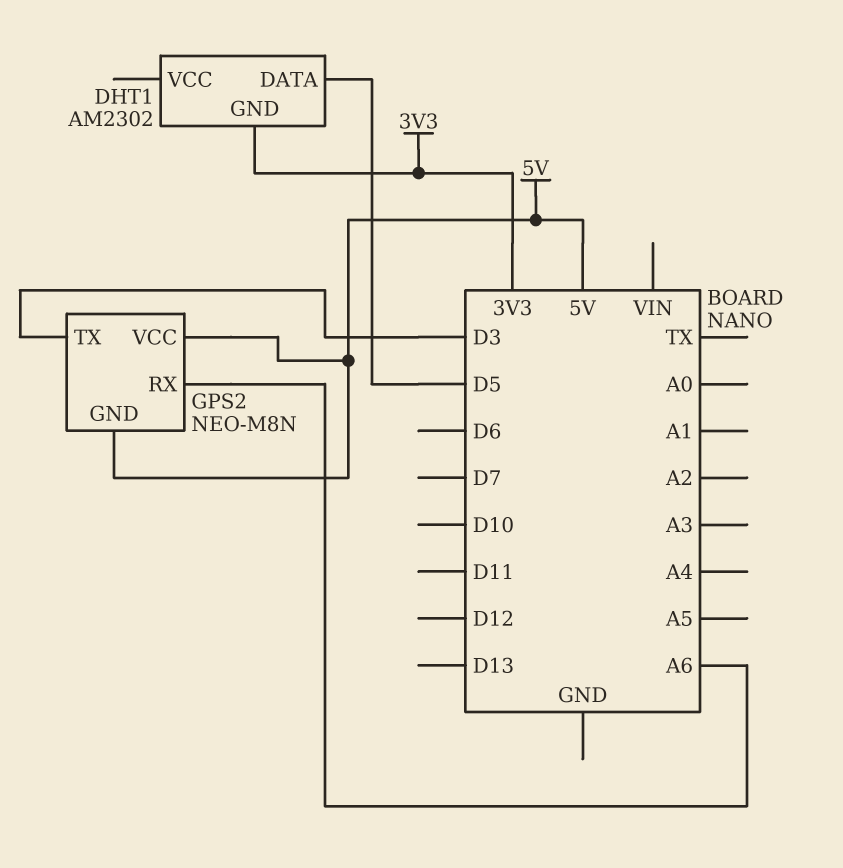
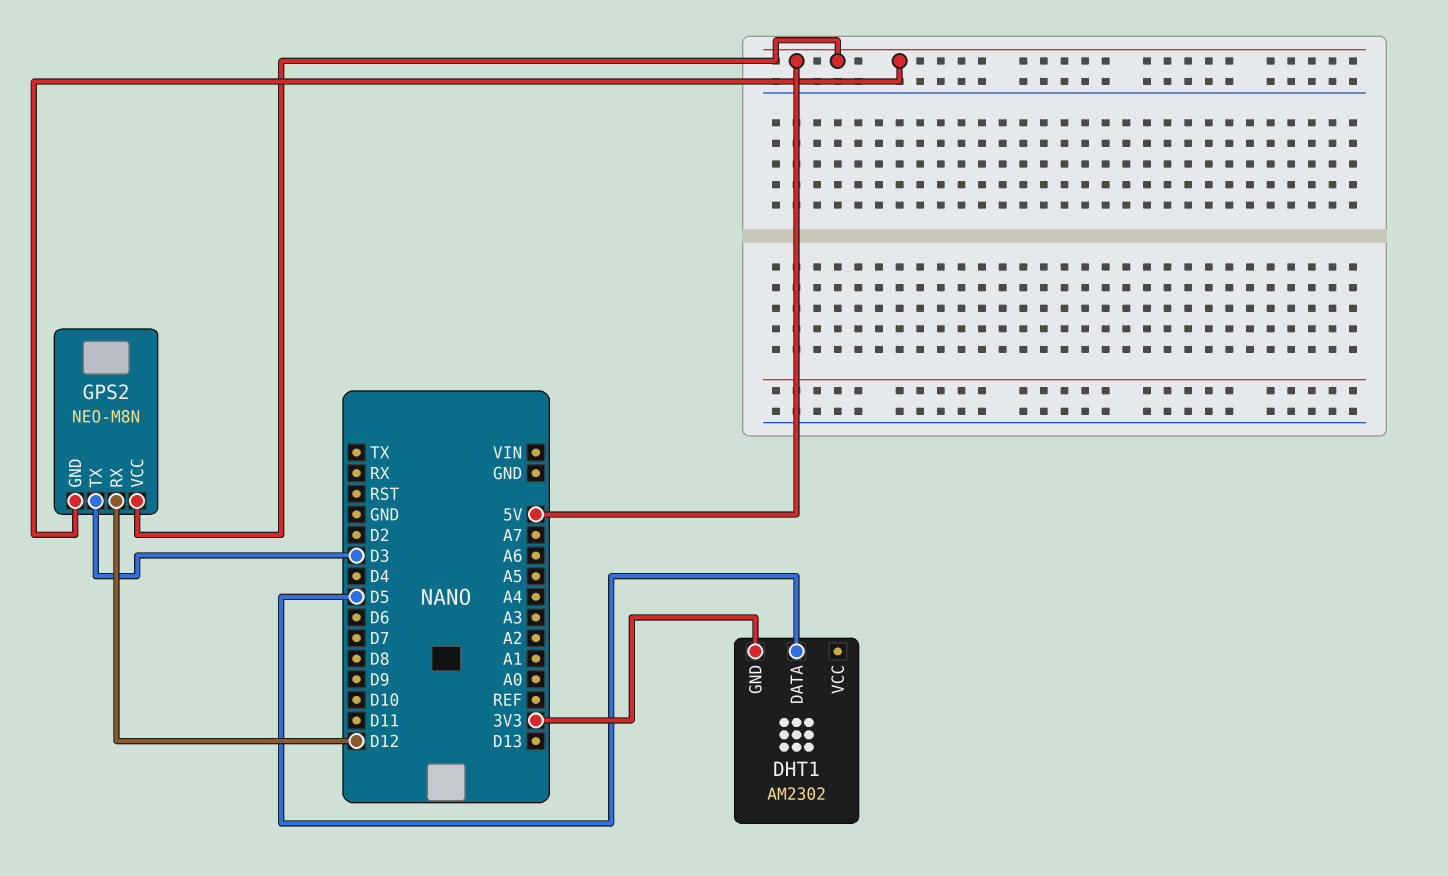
GPS2 pin RX: A6 -> D12

